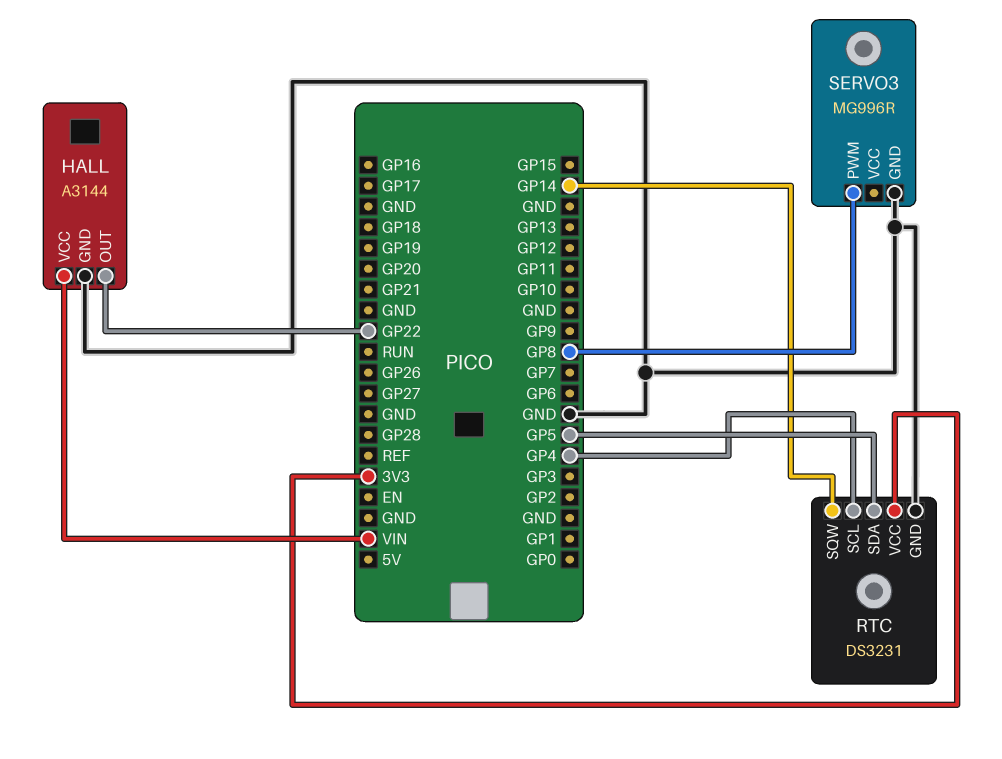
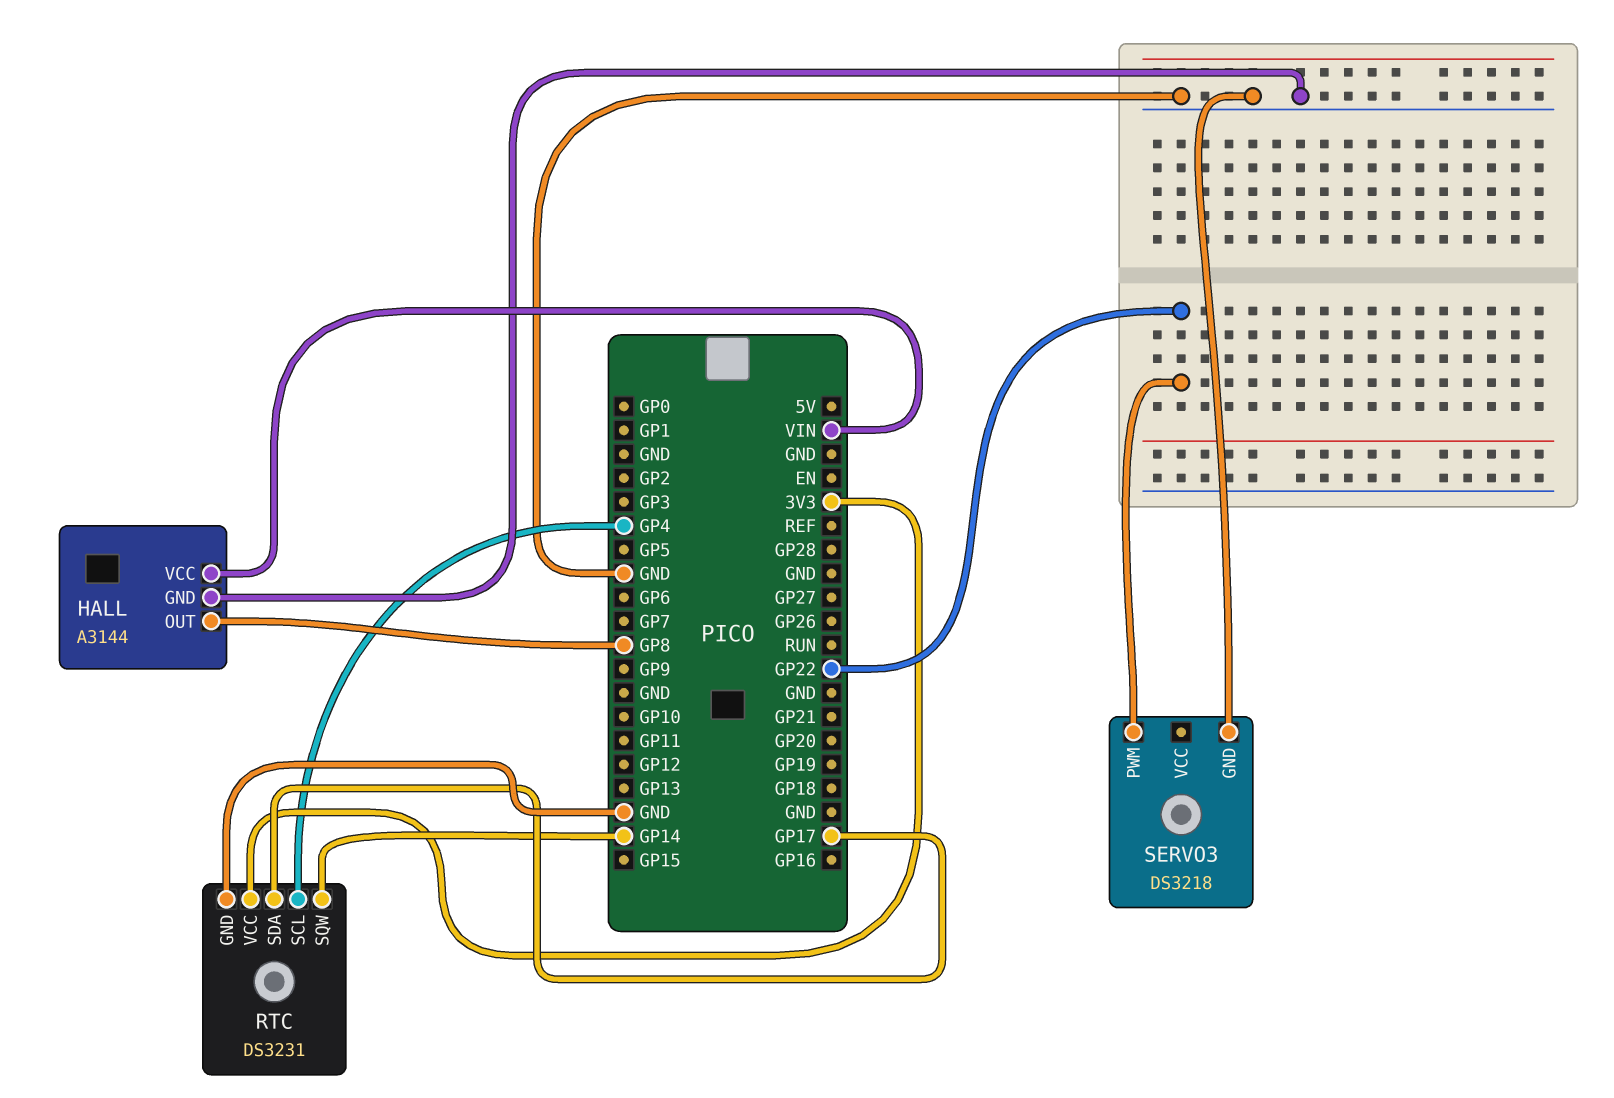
HALL pin OUT: GP22 -> GP8
RTC pin SDA: GP5 -> GP17
SERVO3: MG996R -> DS3218
SERVO3 pin PWM: GP8 -> GP22

